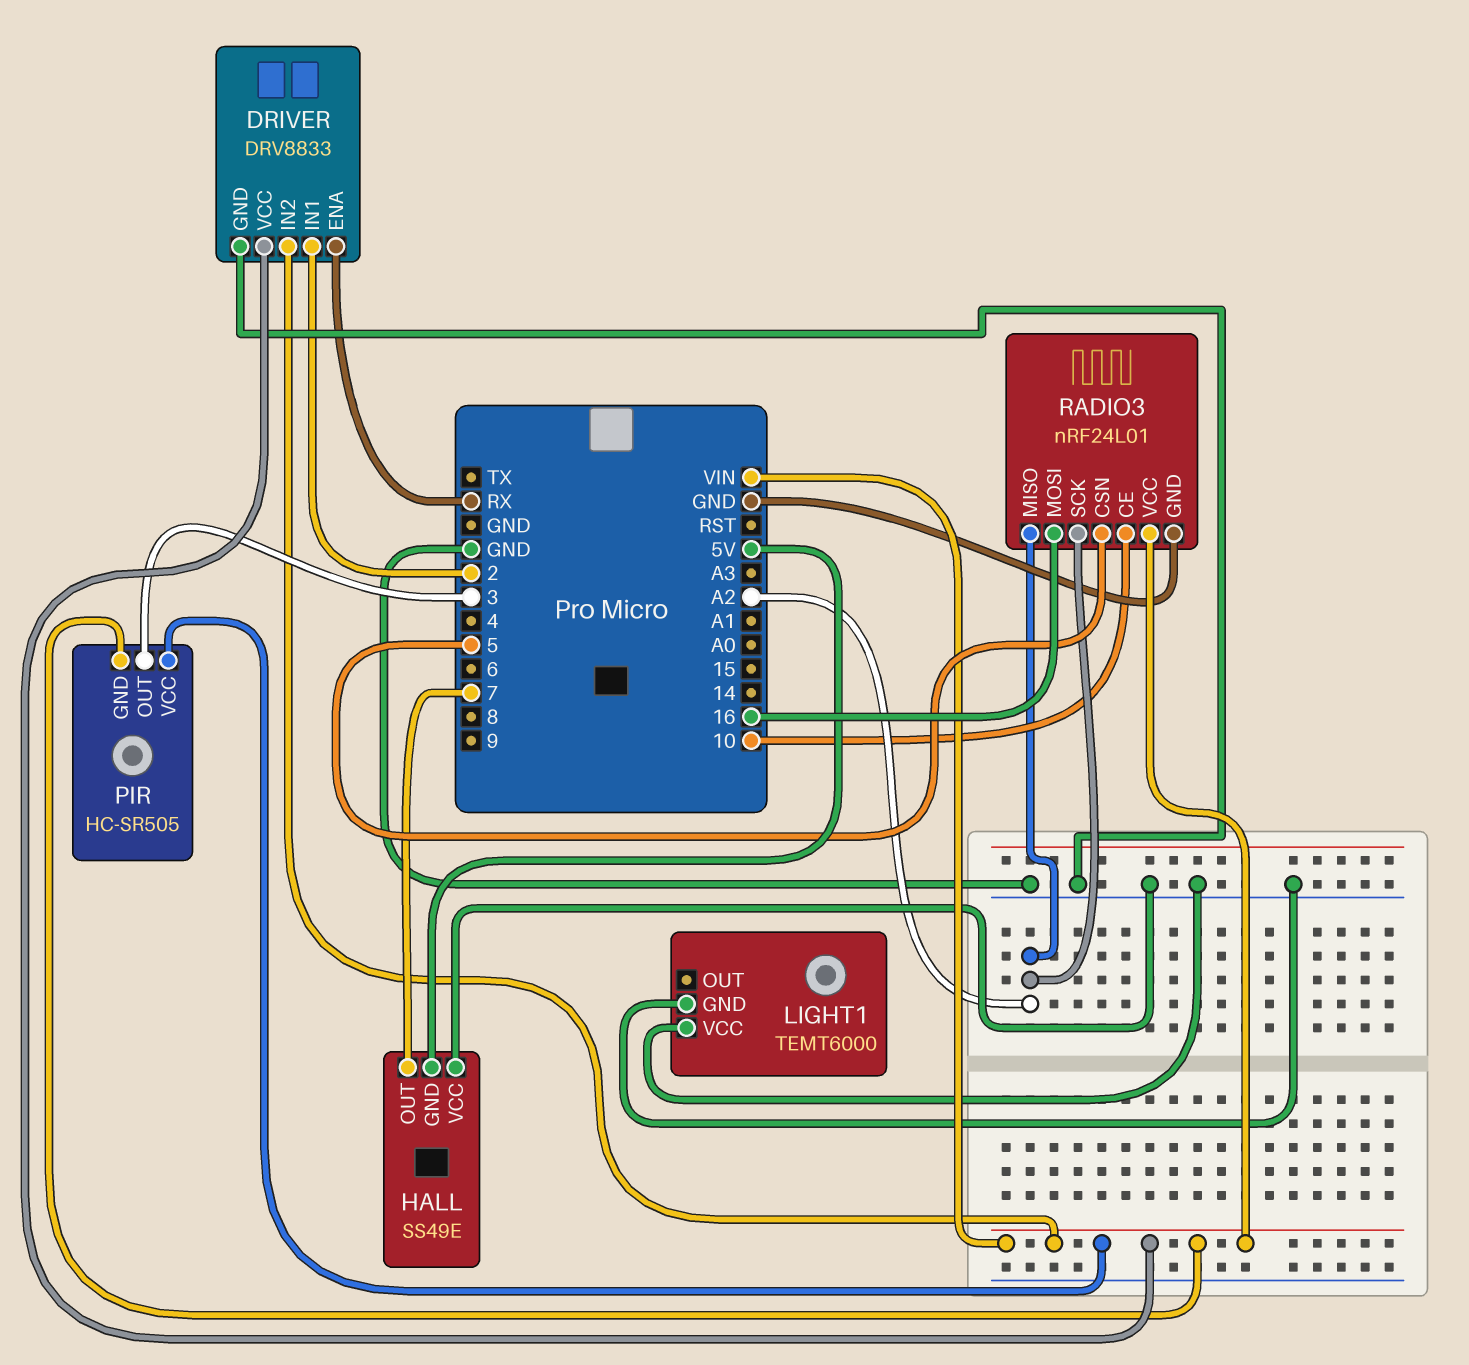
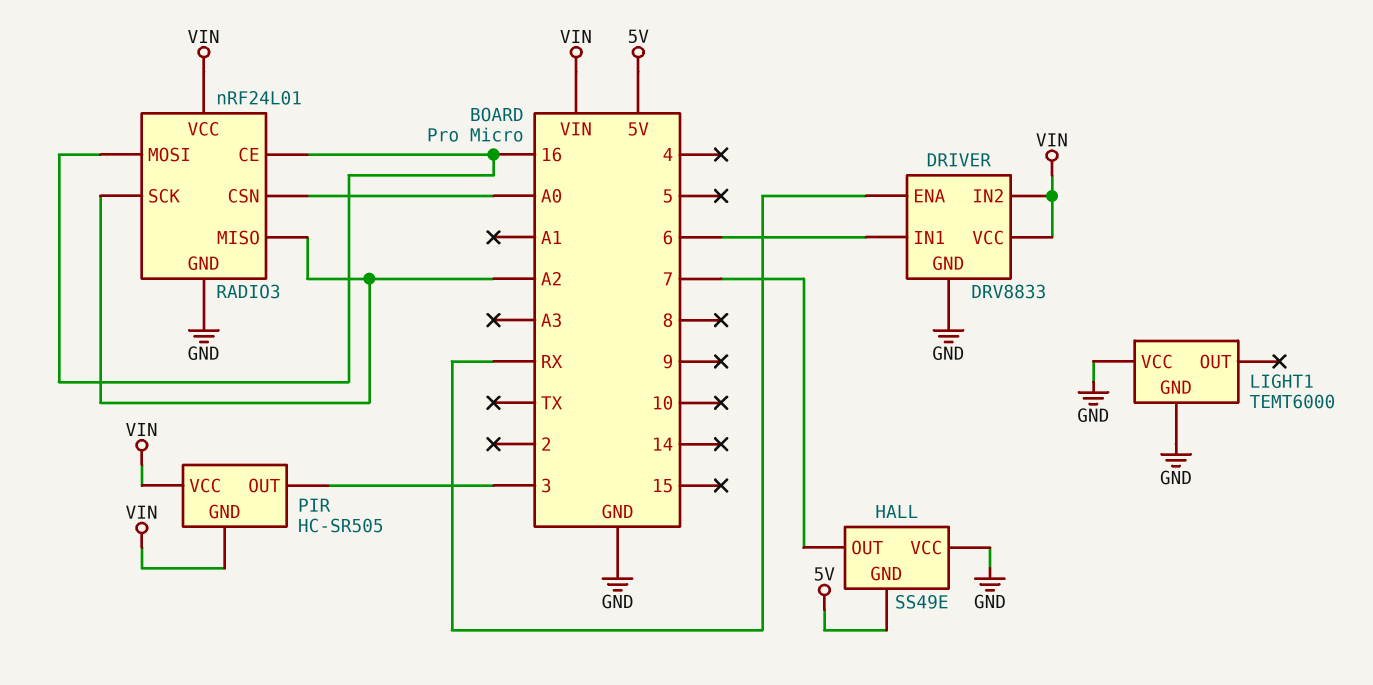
DRIVER pin IN1: 2 -> 6
RADIO3 pin CE: 10 -> 16
RADIO3 pin CSN: 5 -> A0

